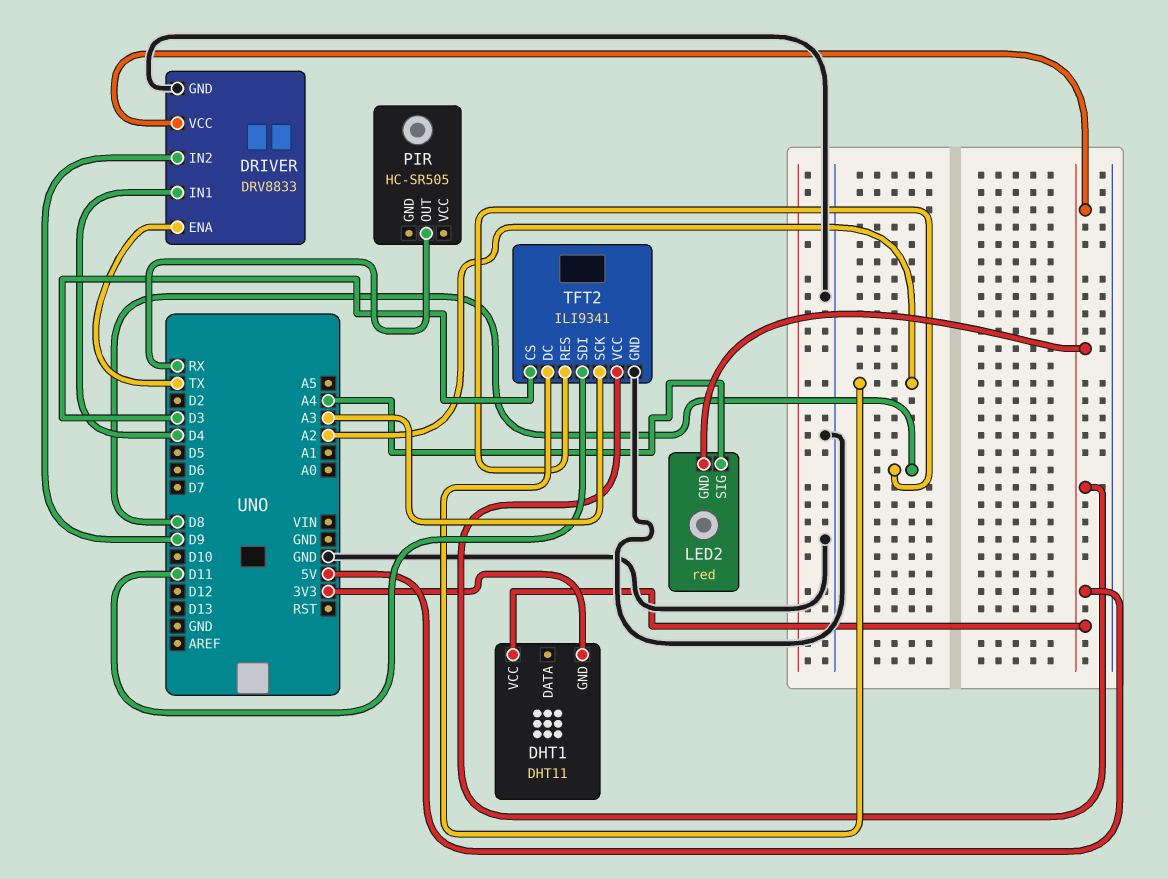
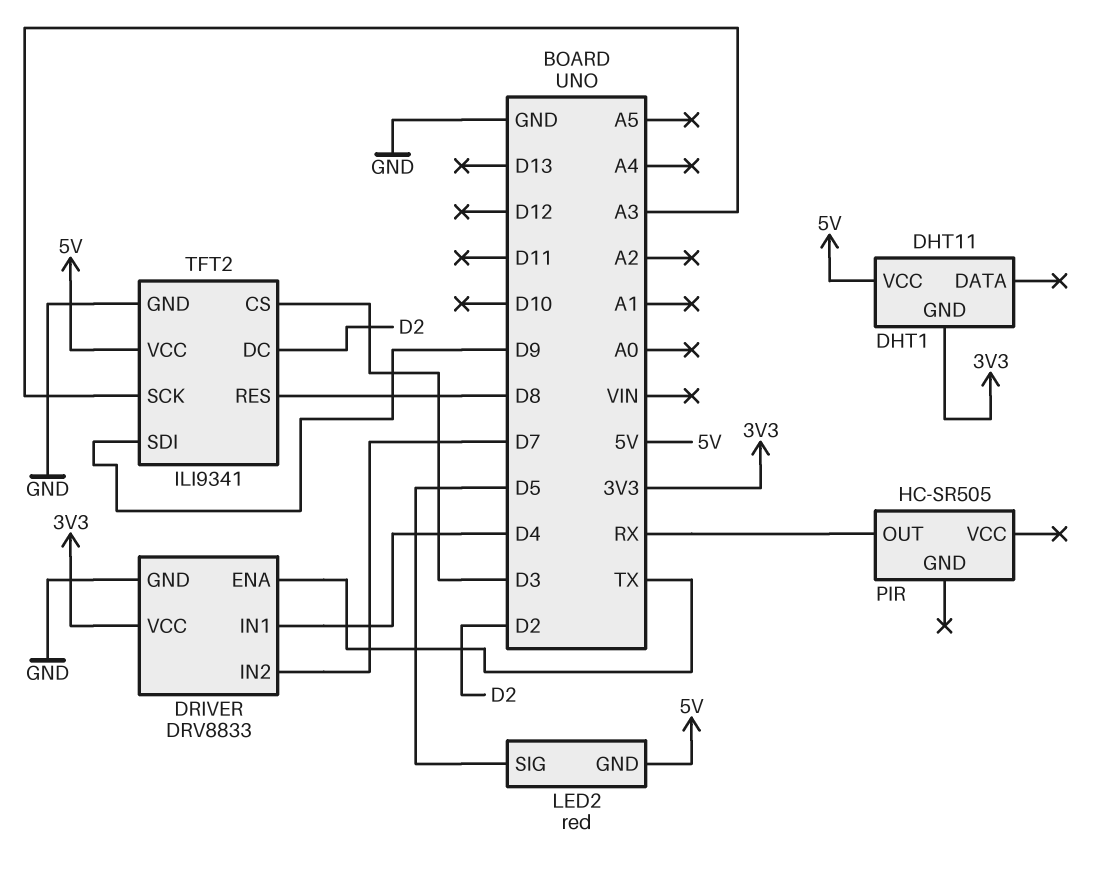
DRIVER pin IN2: D9 -> D7
DRIVER pin VCC: 5V -> 3V3
LED2 pin SIG: A4 -> D5
TFT2 pin DC: A2 -> D2
TFT2 pin SDI: D11 -> D9

